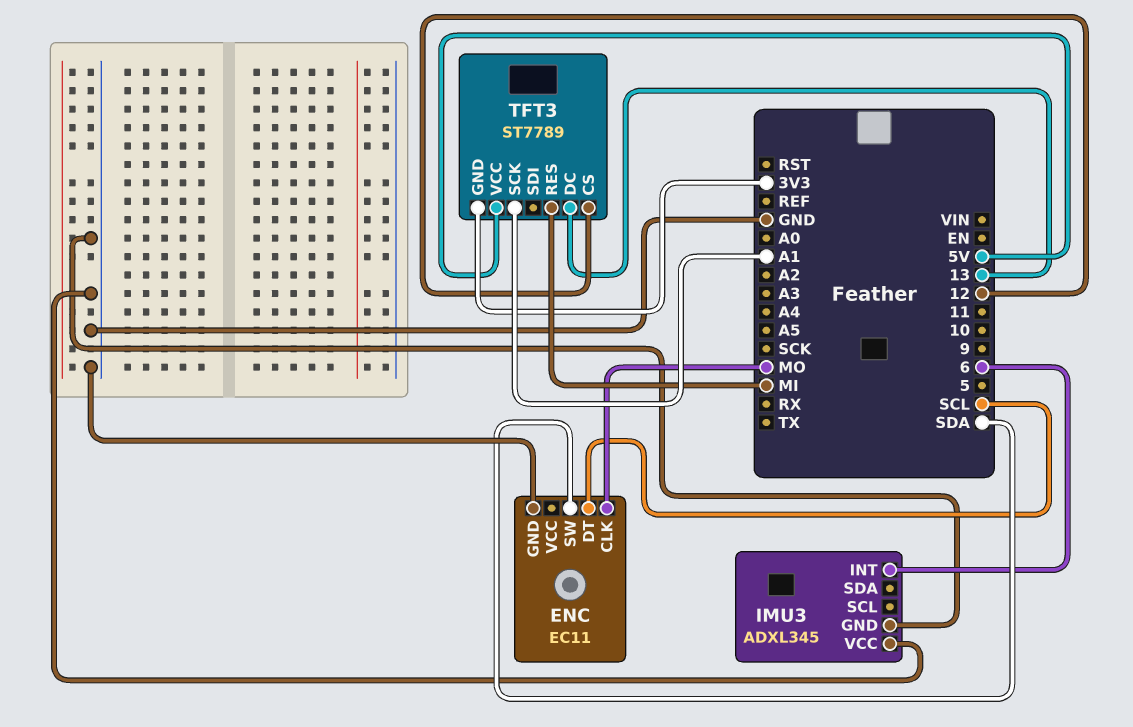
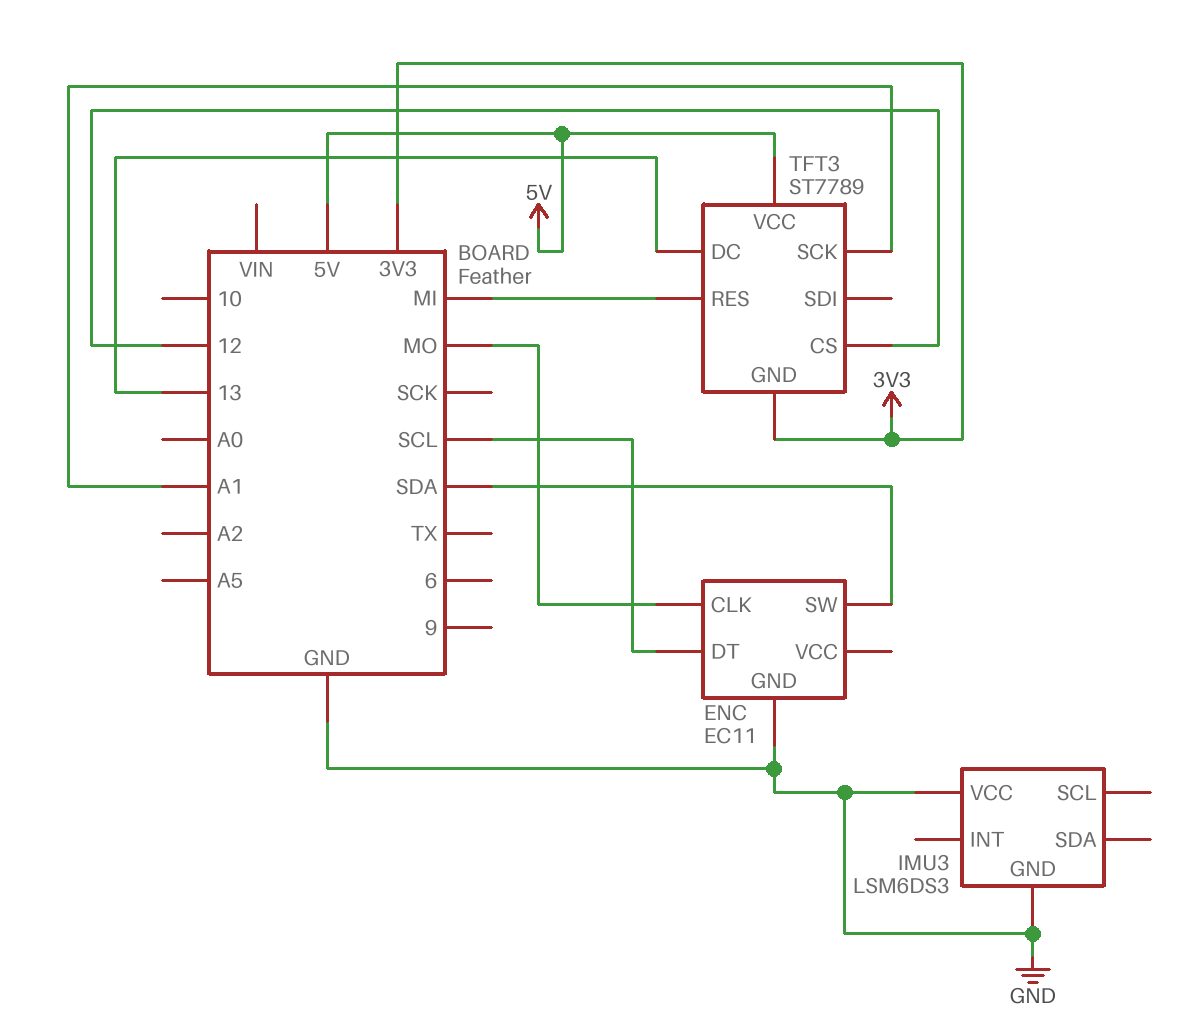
IMU3: ADXL345 -> LSM6DS3
IMU3 pin INT: 6 -> none

